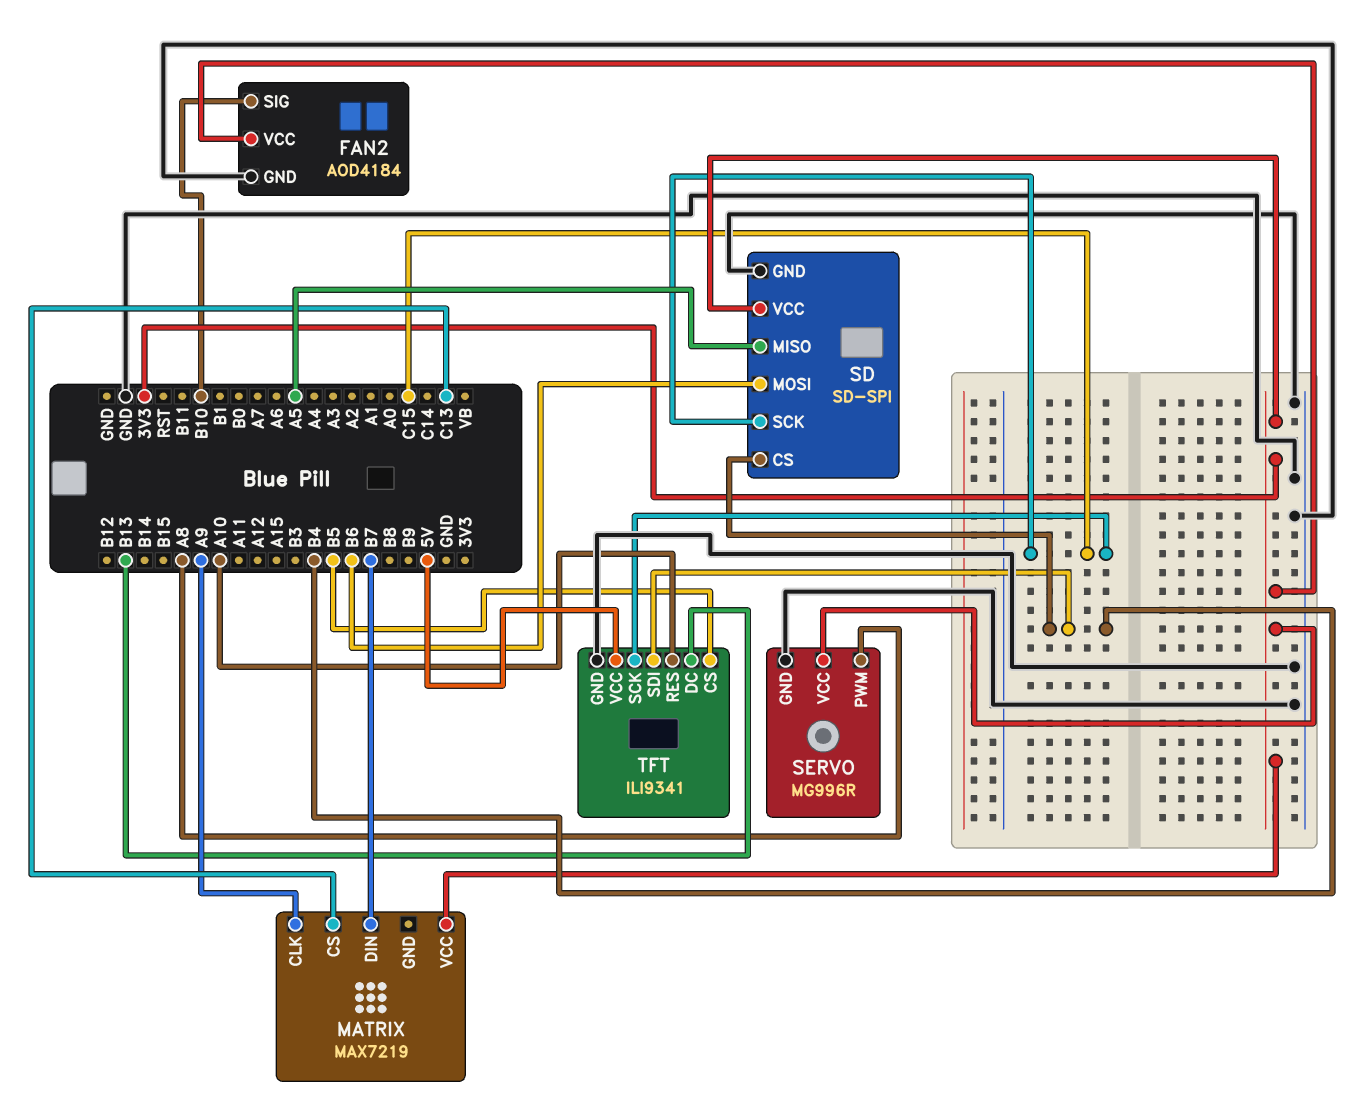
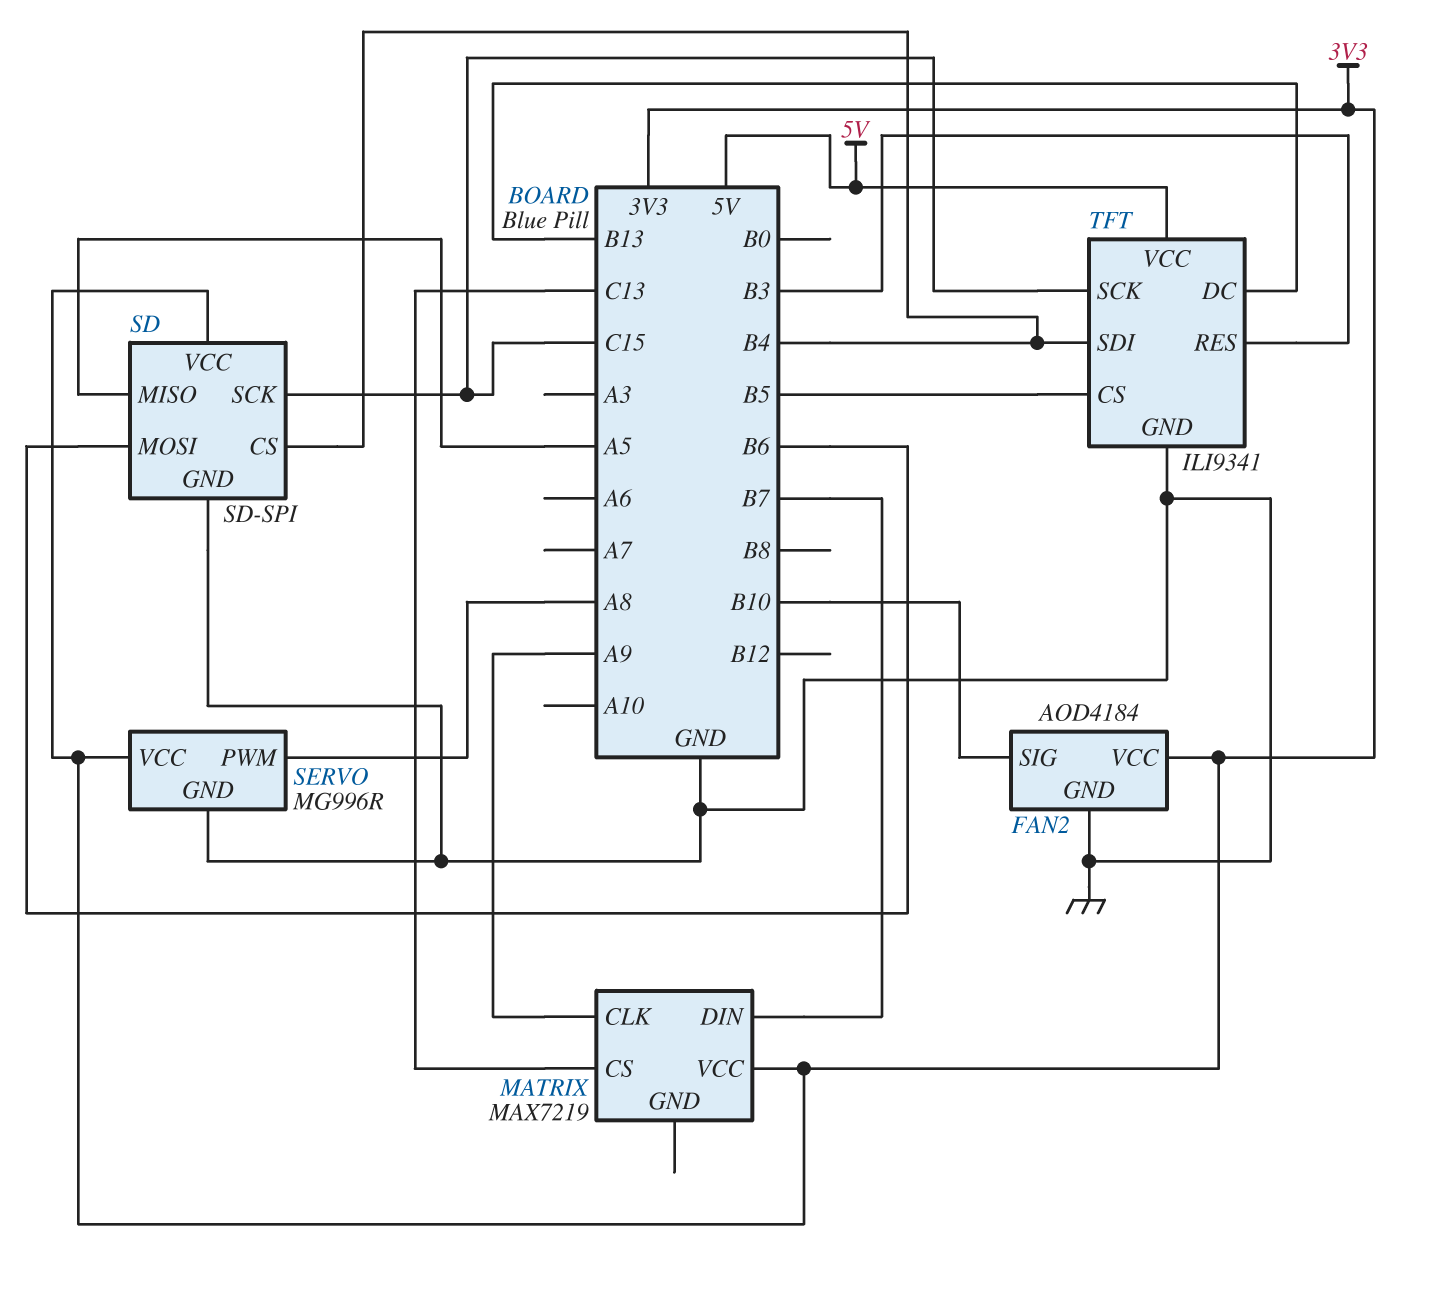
TFT pin RES: A10 -> B3

